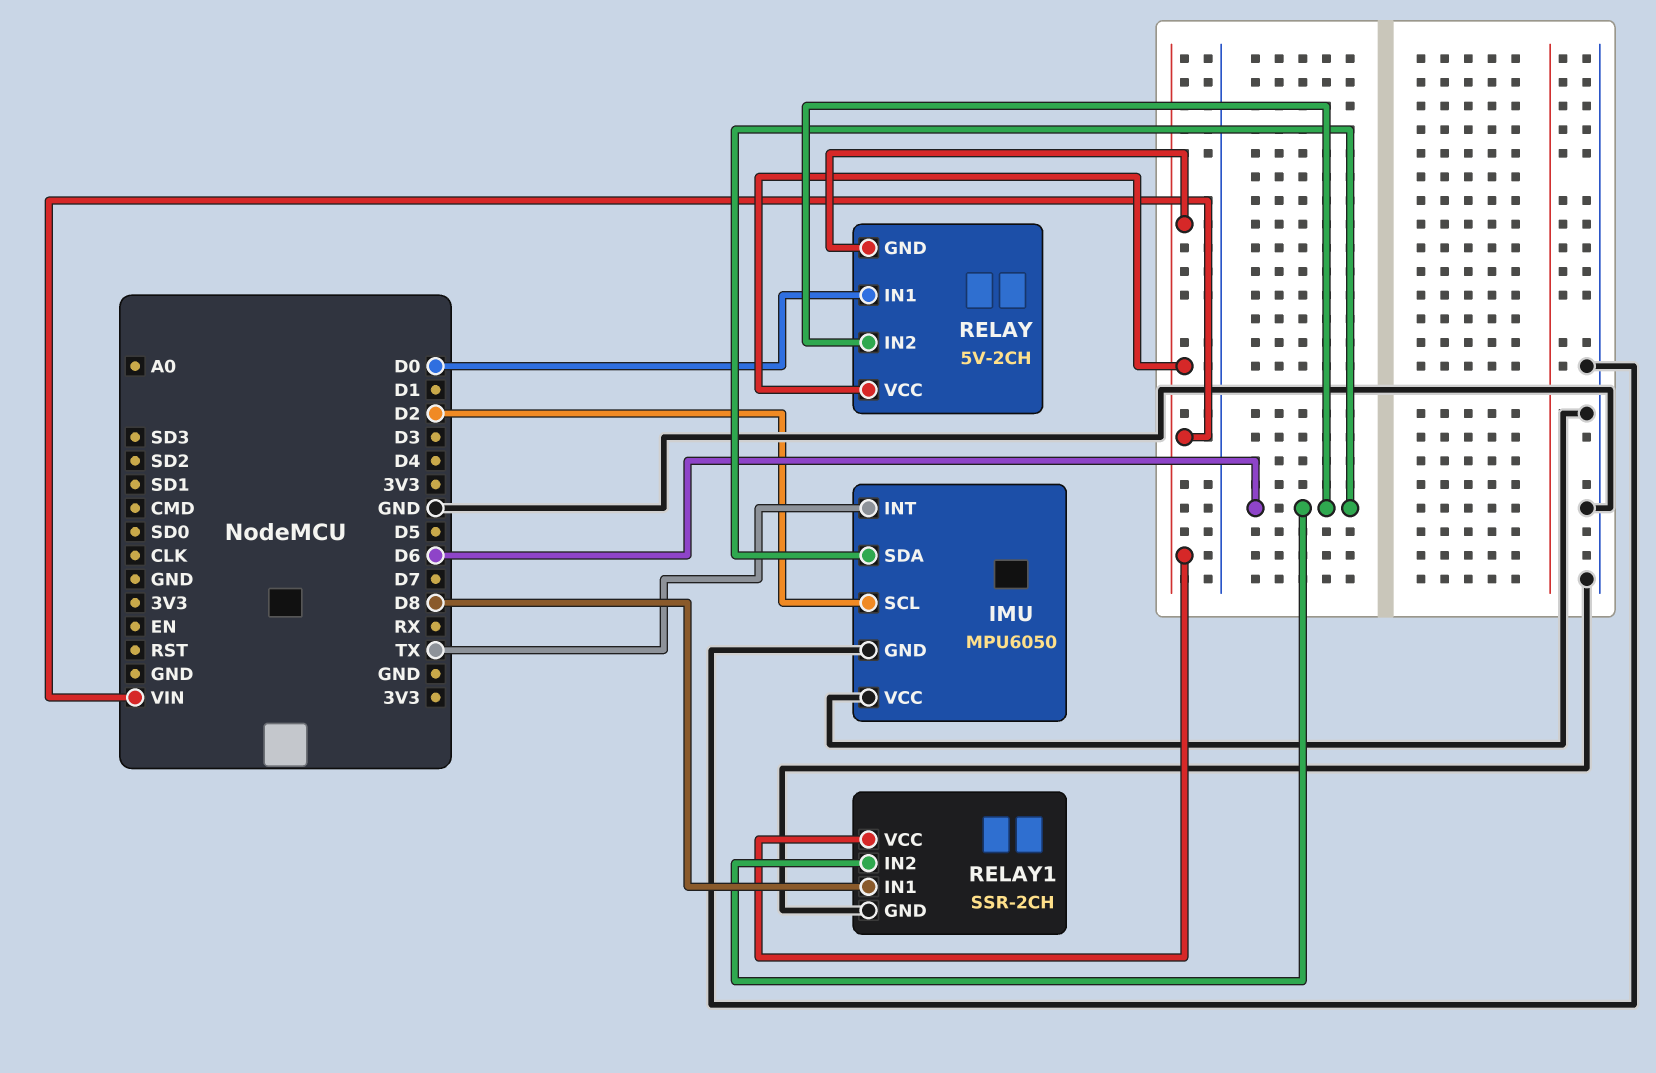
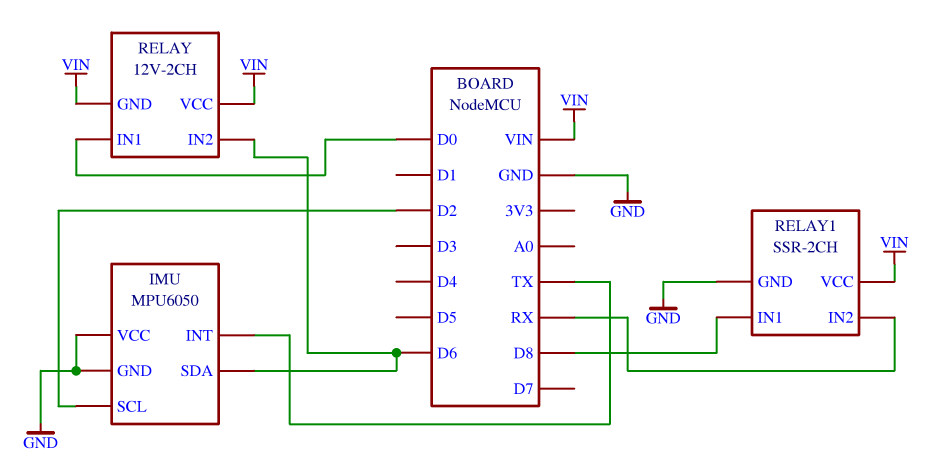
RELAY: 5V-2CH -> 12V-2CH
RELAY1 pin IN2: D6 -> RX

